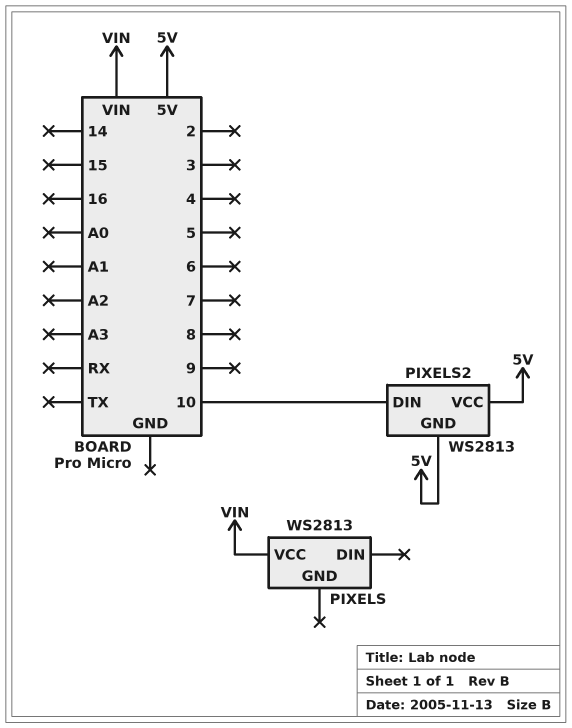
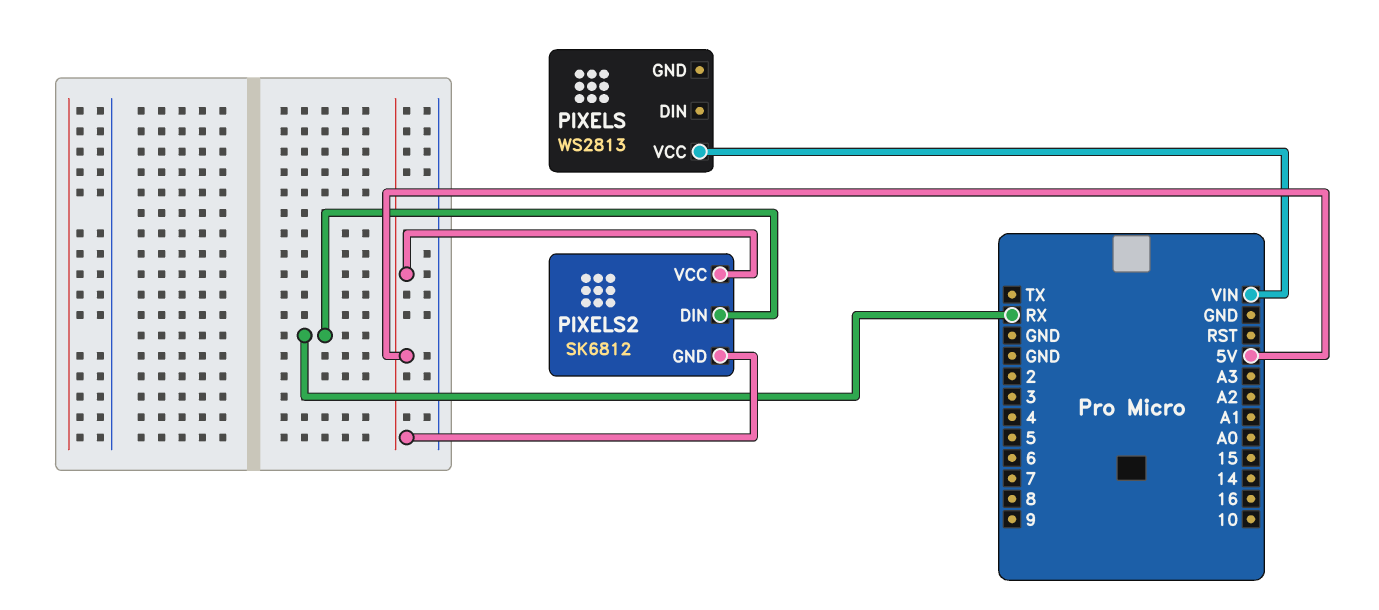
PIXELS2: WS2813 -> SK6812
PIXELS2 pin DIN: 10 -> RX

